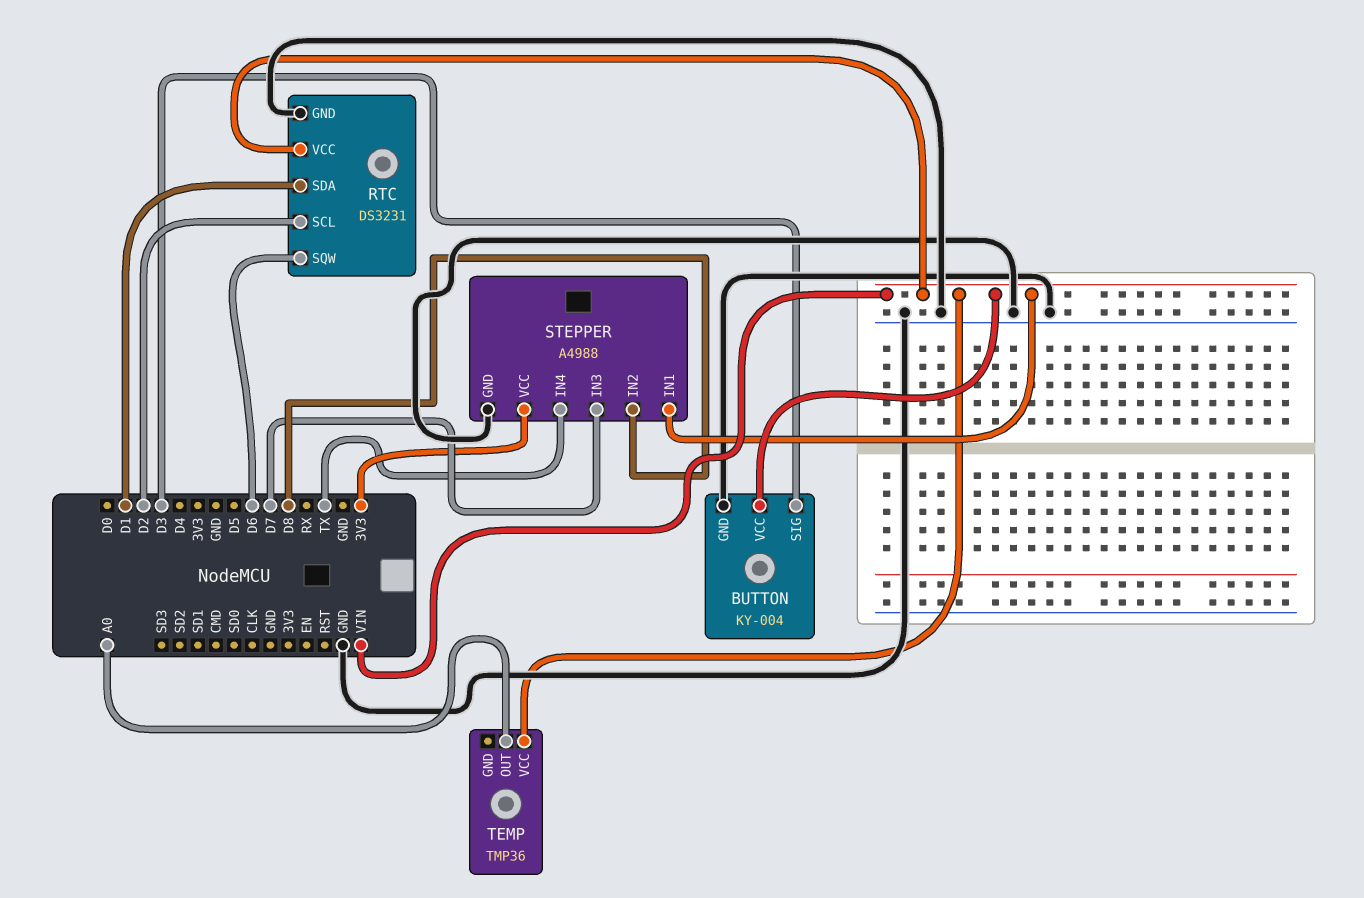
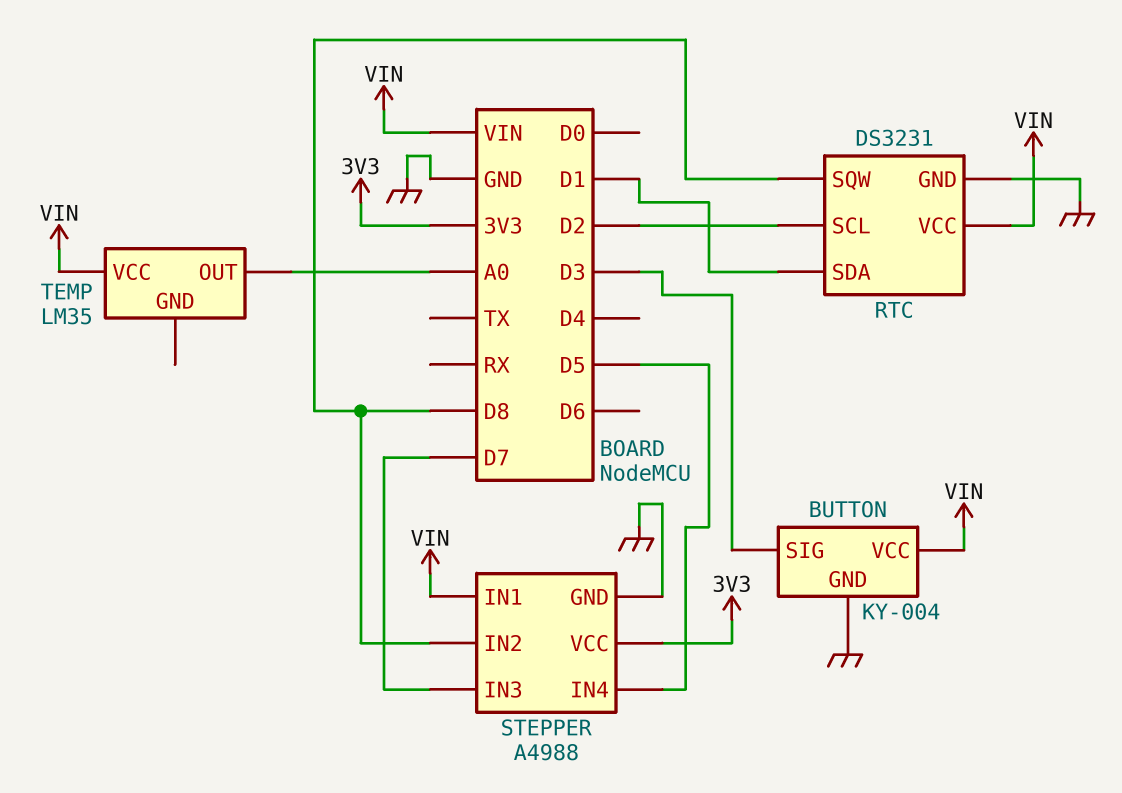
RTC pin SQW: D6 -> D8
STEPPER pin IN4: TX -> D5
TEMP: TMP36 -> LM35

